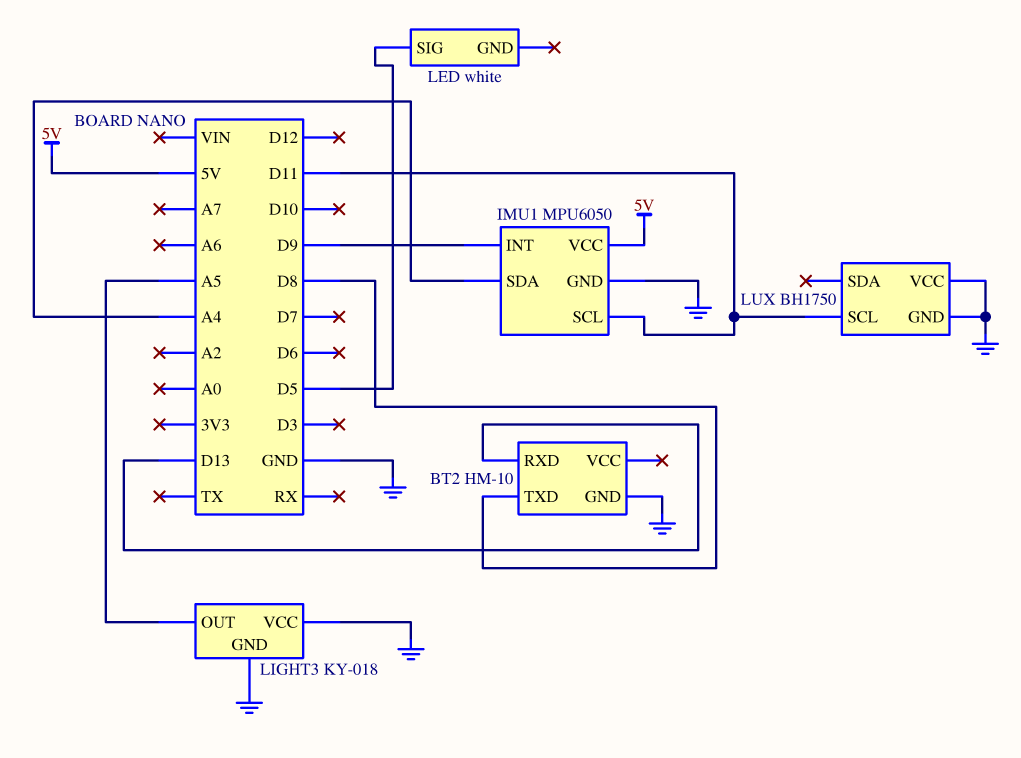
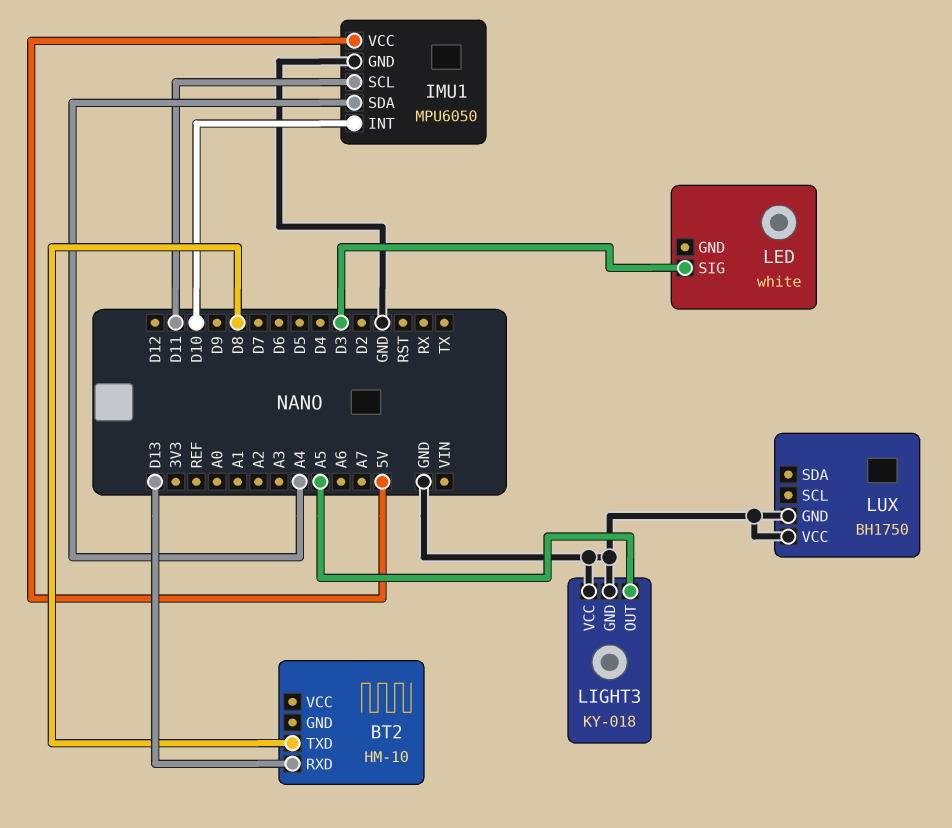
BT2 pin GND: GND -> none
IMU1 pin INT: D9 -> D10
LED pin SIG: D5 -> D3
LUX pin SCL: D11 -> none

